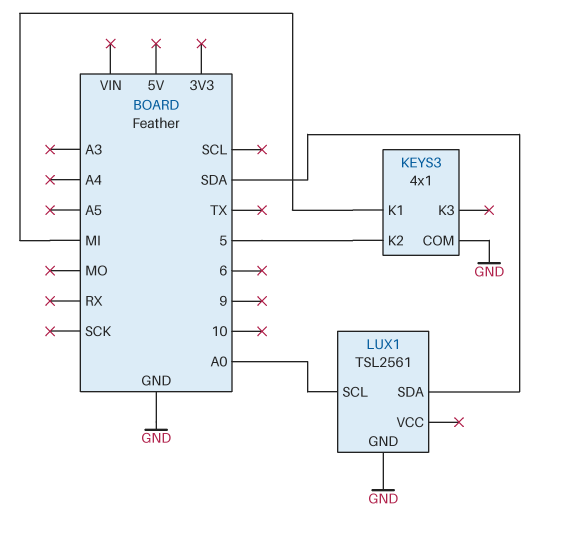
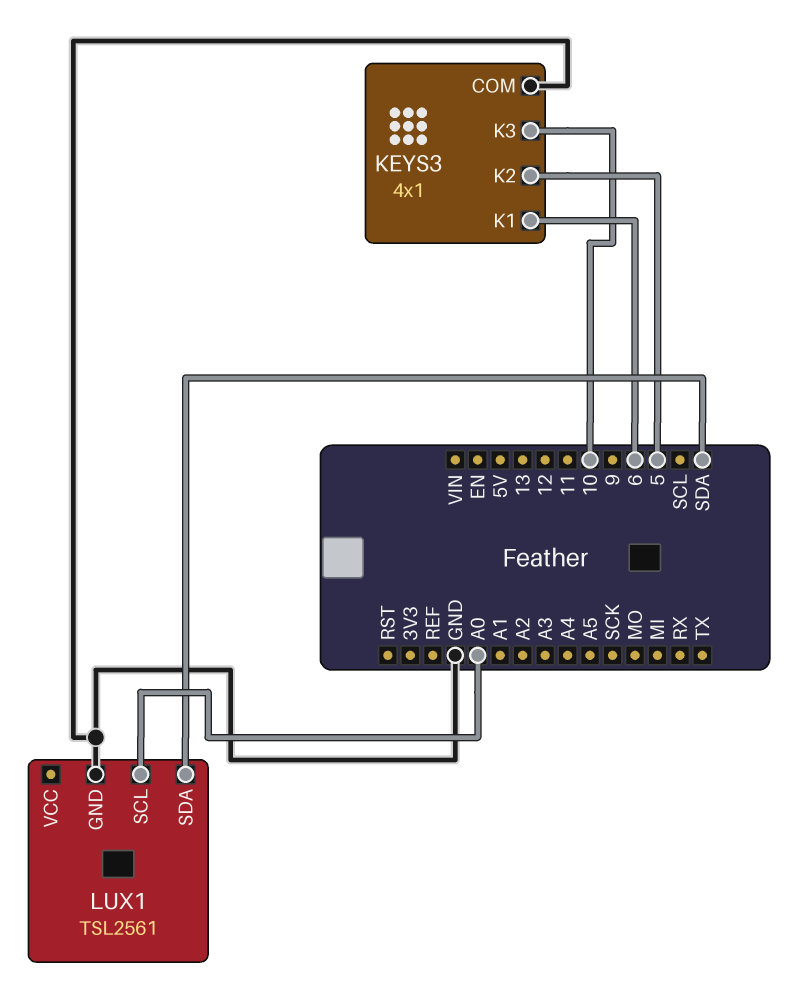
KEYS3 pin K1: MI -> 6
KEYS3 pin K3: none -> 10

